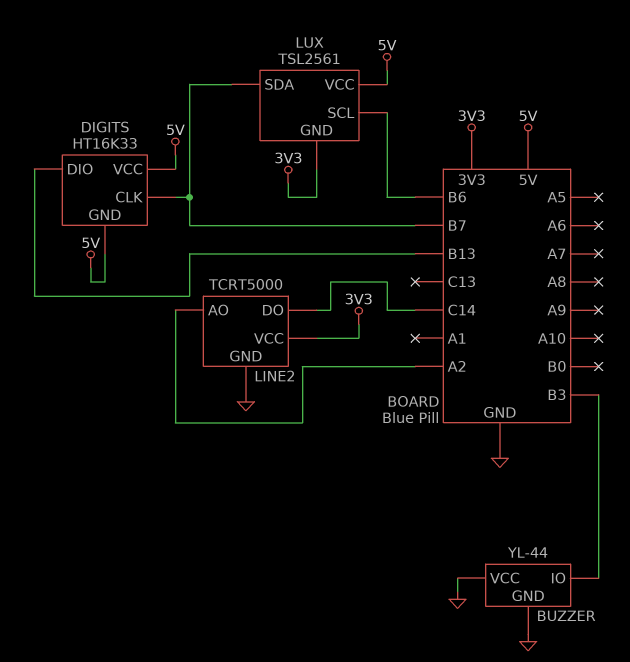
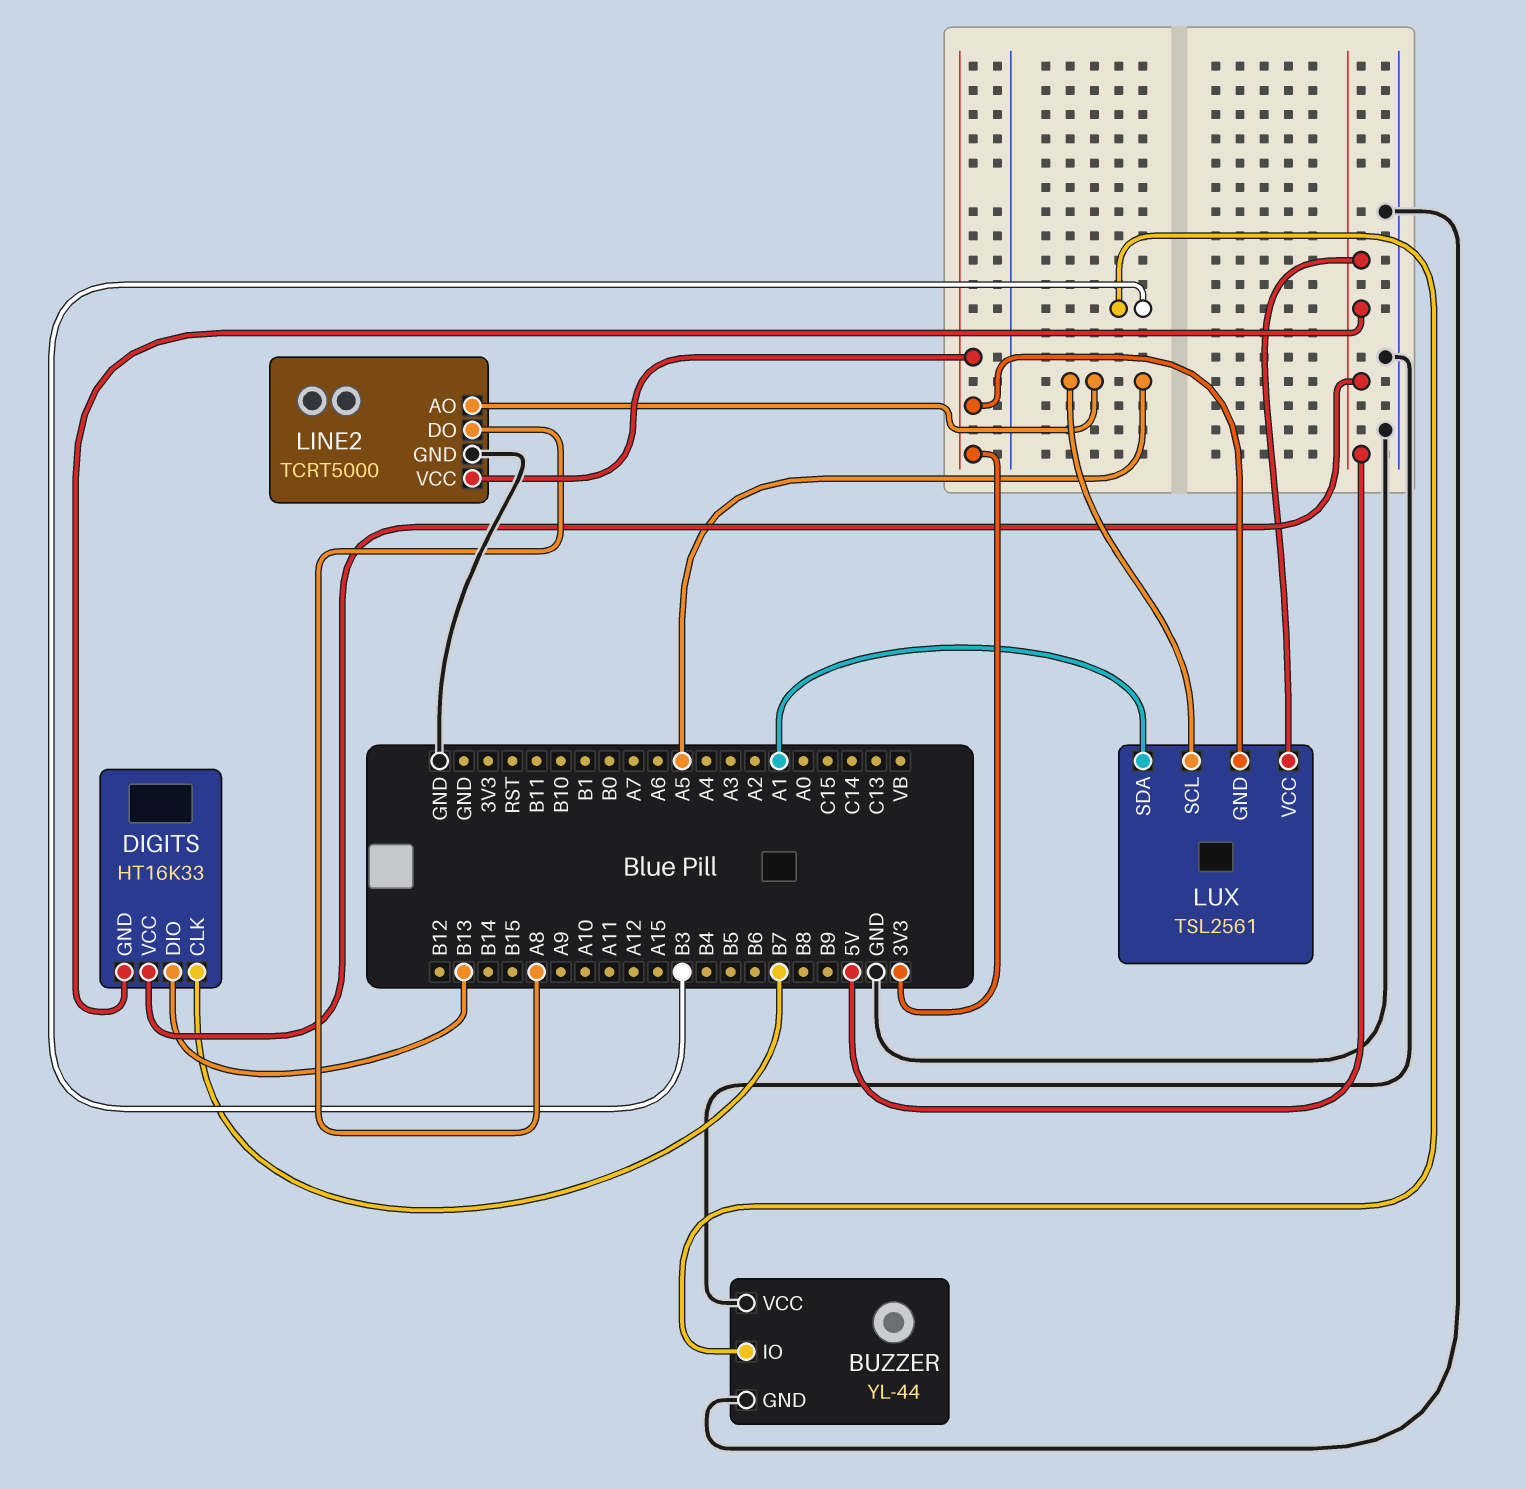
LINE2 pin AO: A2 -> A5
LINE2 pin DO: C14 -> A8
LUX pin SCL: B6 -> A5
LUX pin SDA: B7 -> A1

